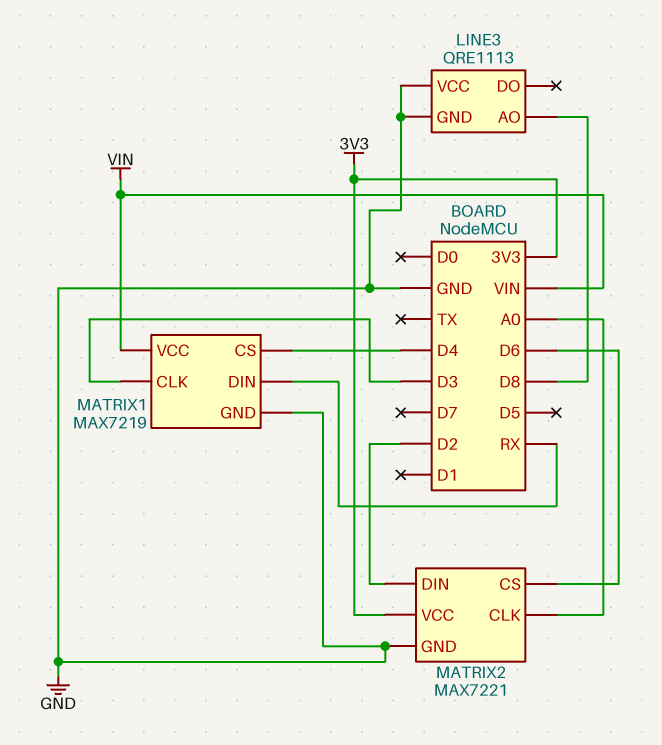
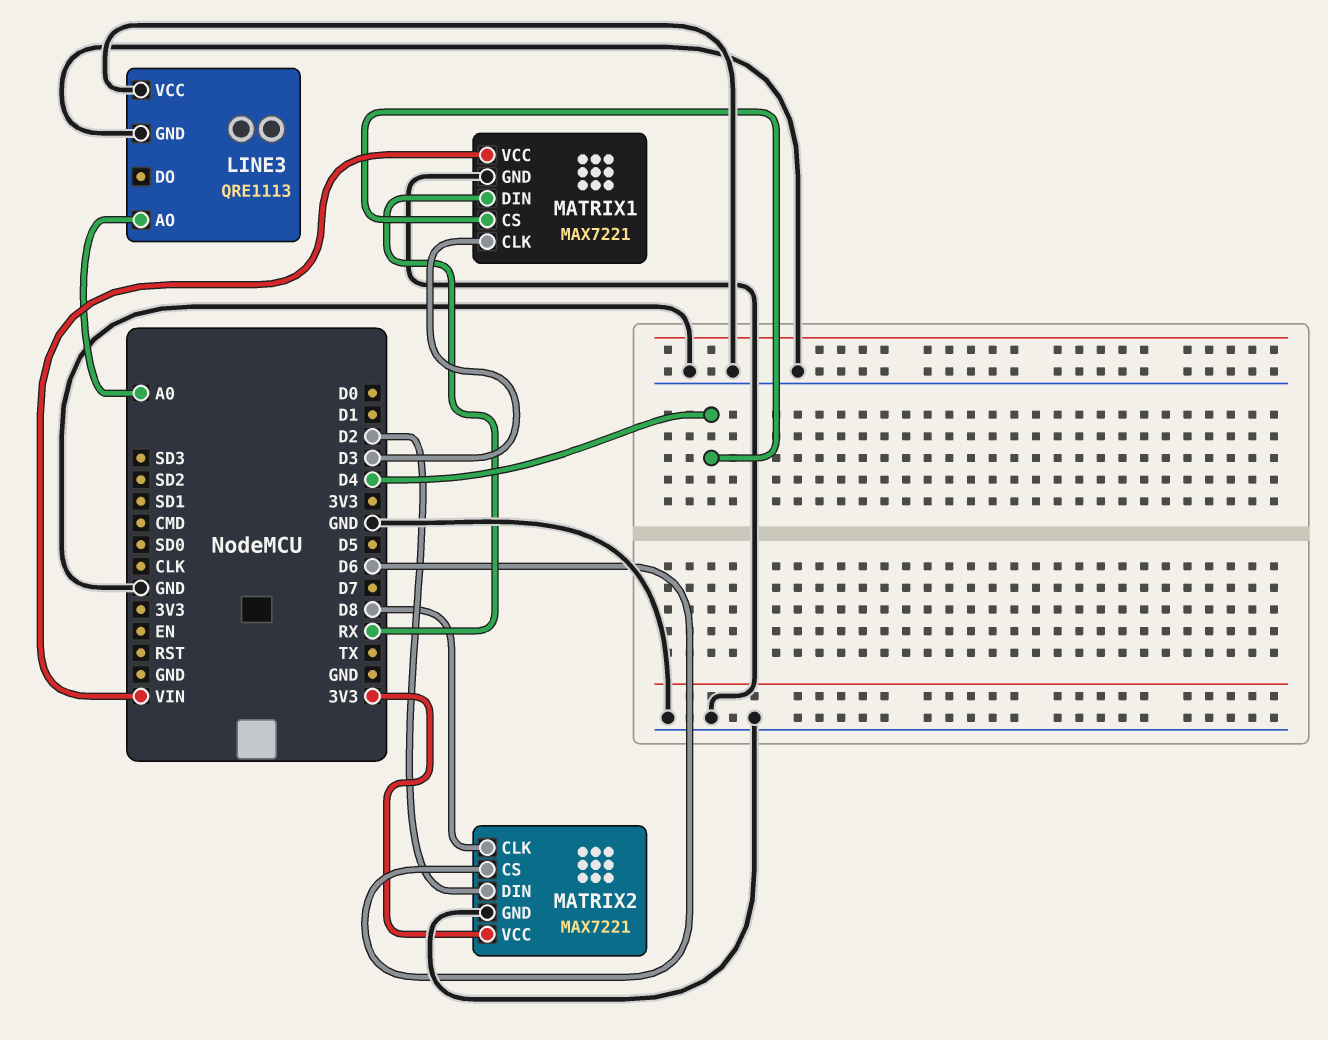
LINE3 pin AO: D8 -> A0
MATRIX1: MAX7219 -> MAX7221
MATRIX2 pin CLK: A0 -> D8

